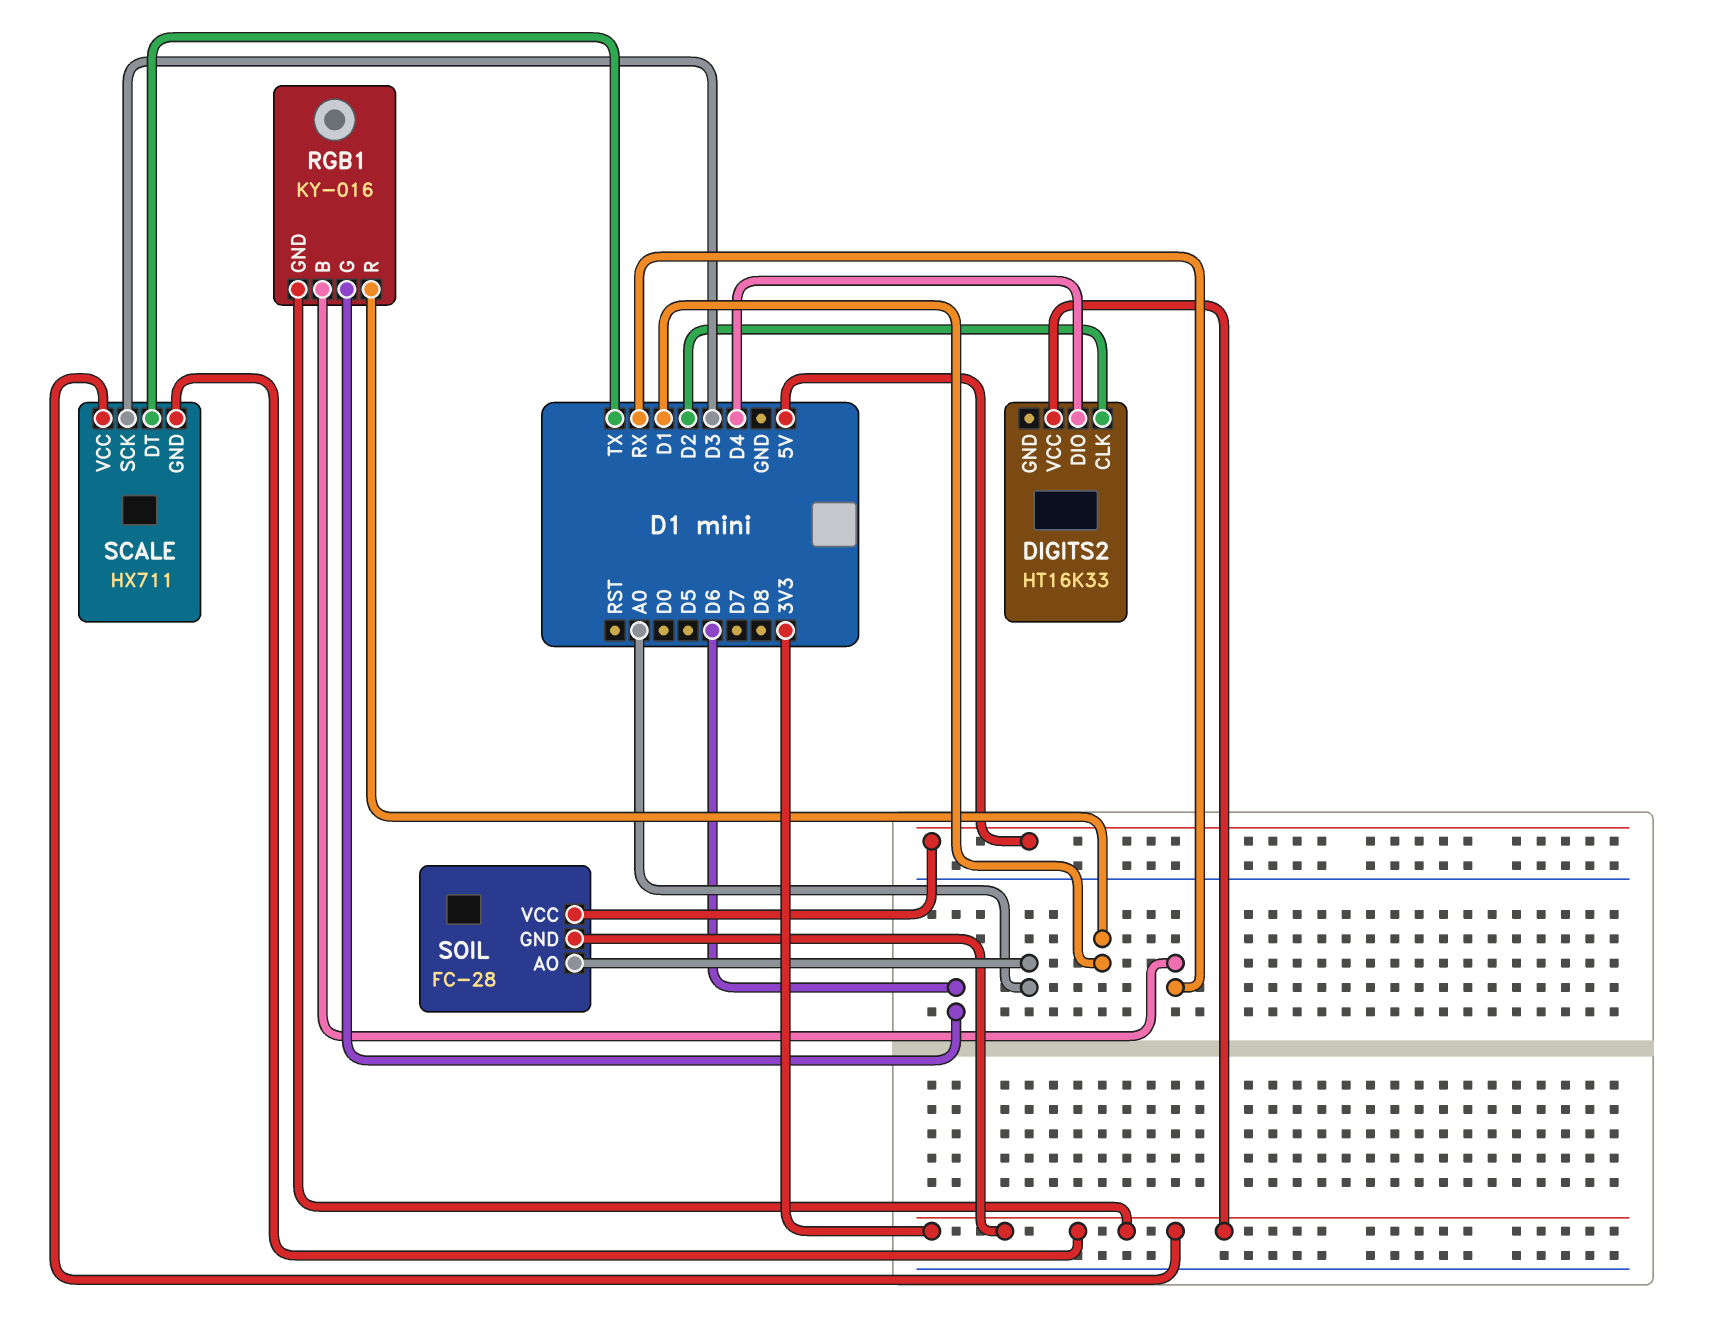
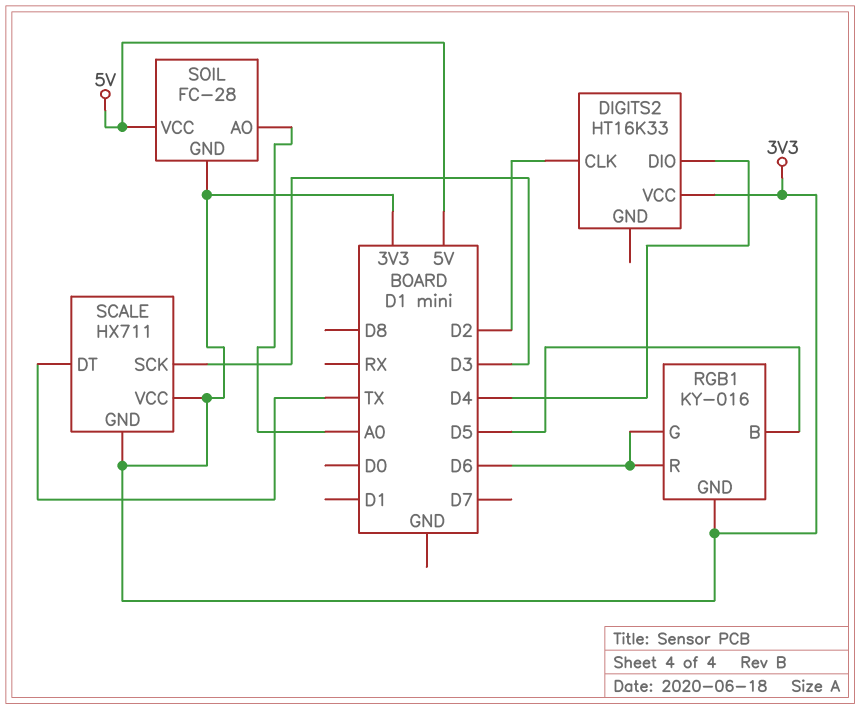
RGB1 pin B: RX -> D5
RGB1 pin R: D1 -> D6

